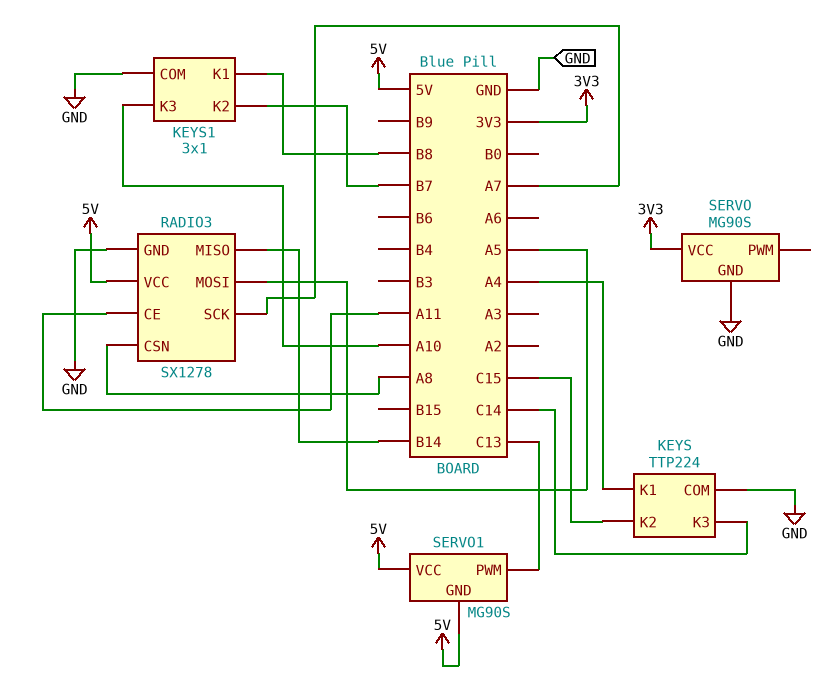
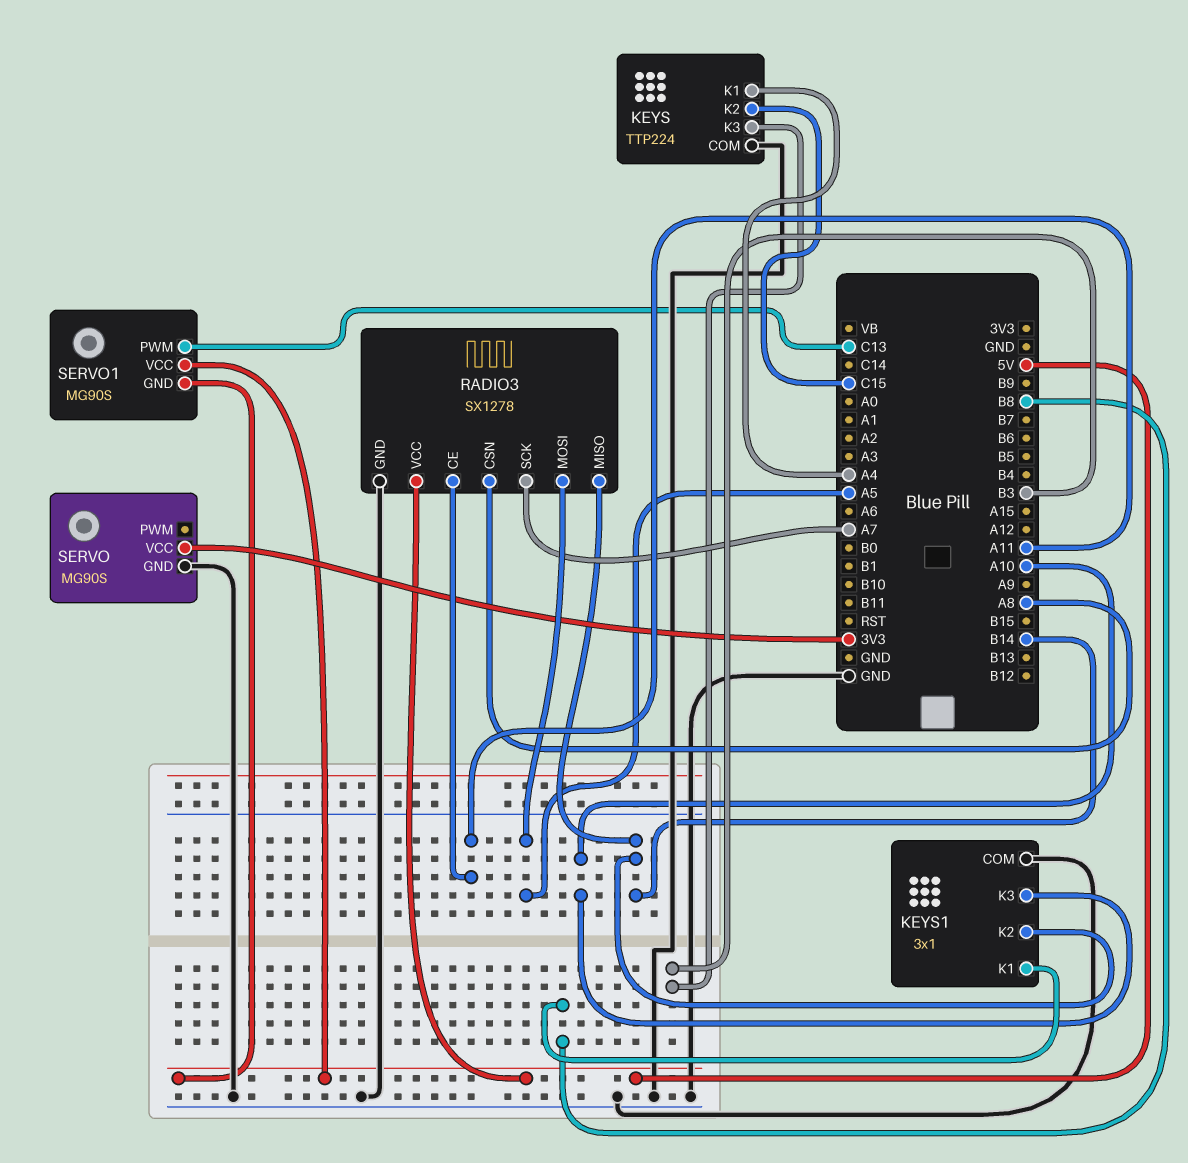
KEYS pin K3: C14 -> B3
KEYS1 pin K2: B7 -> B14

